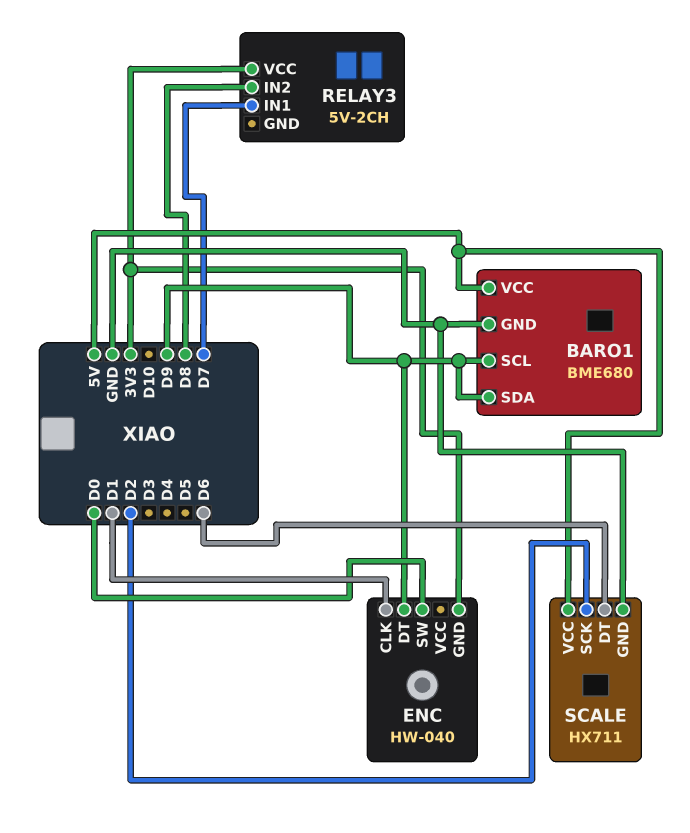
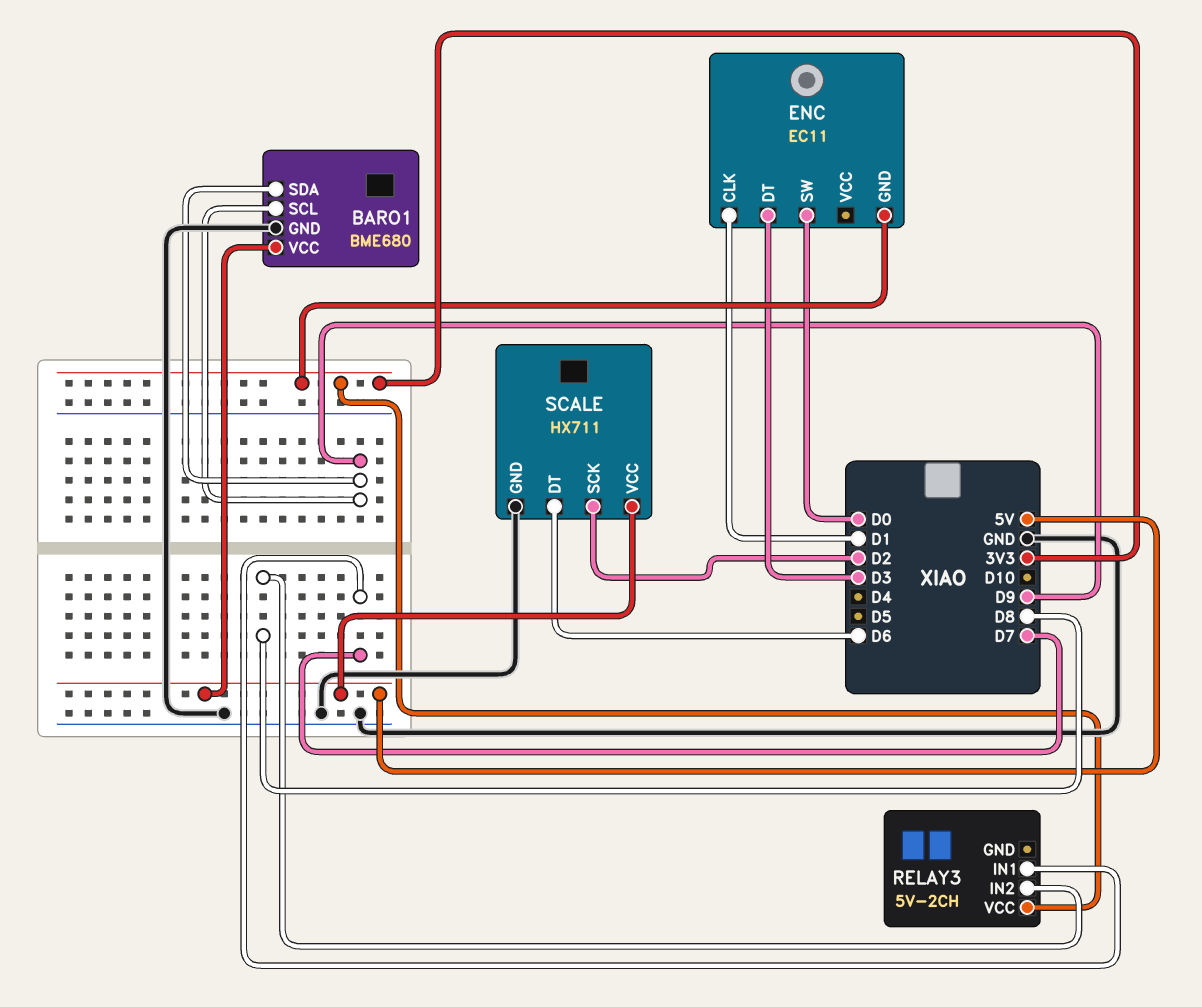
ENC: HW-040 -> EC11
ENC pin DT: D9 -> D3

